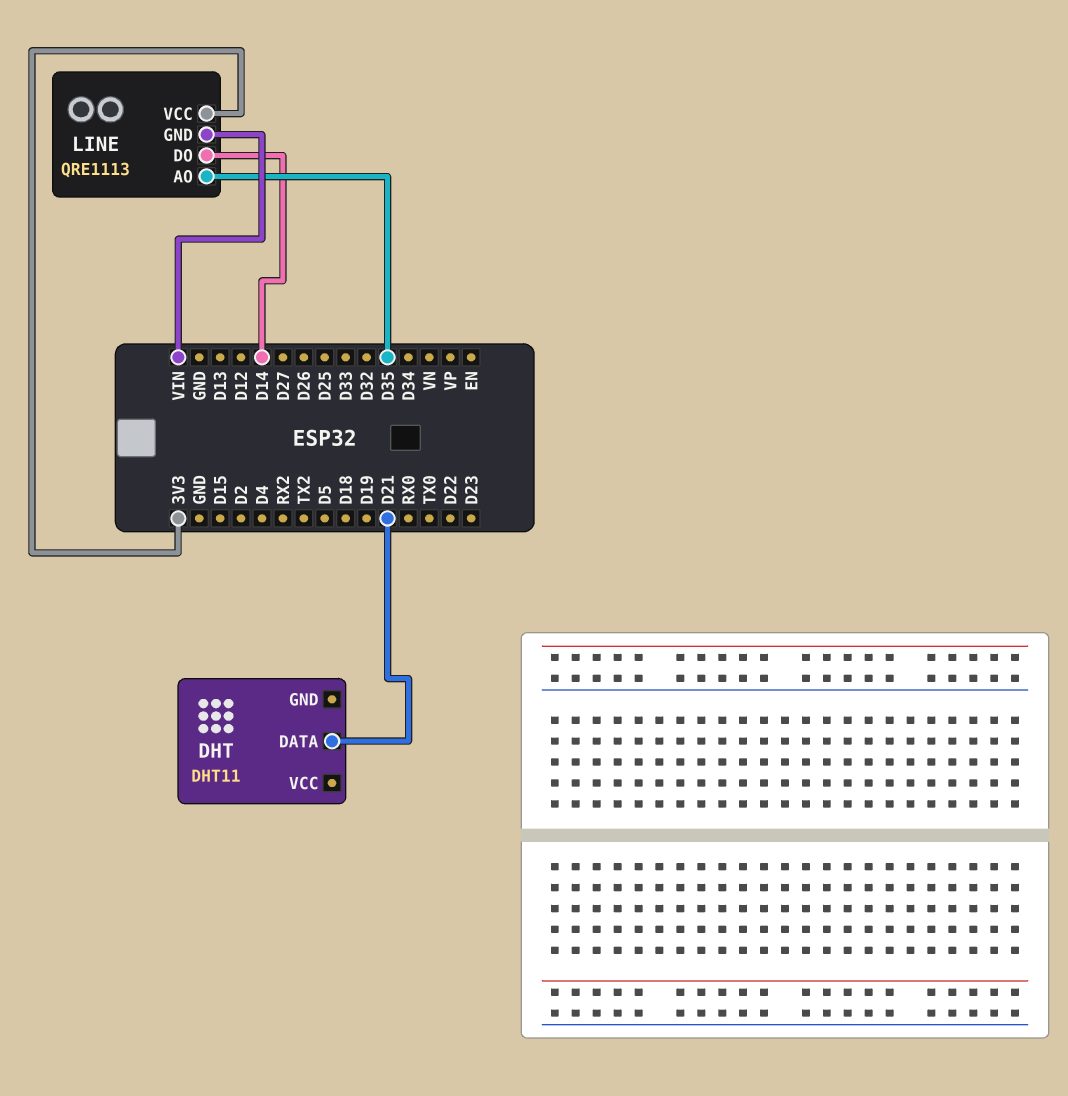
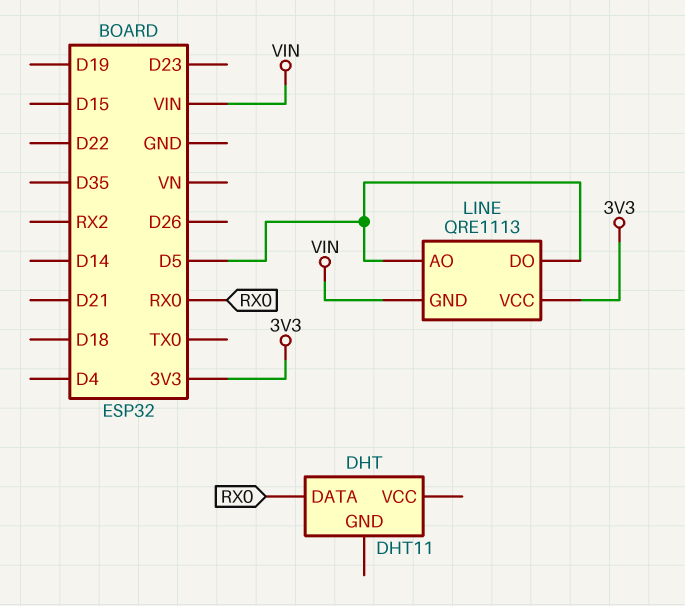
DHT pin DATA: D21 -> RX0
LINE pin AO: D35 -> D5
LINE pin DO: D14 -> D5

